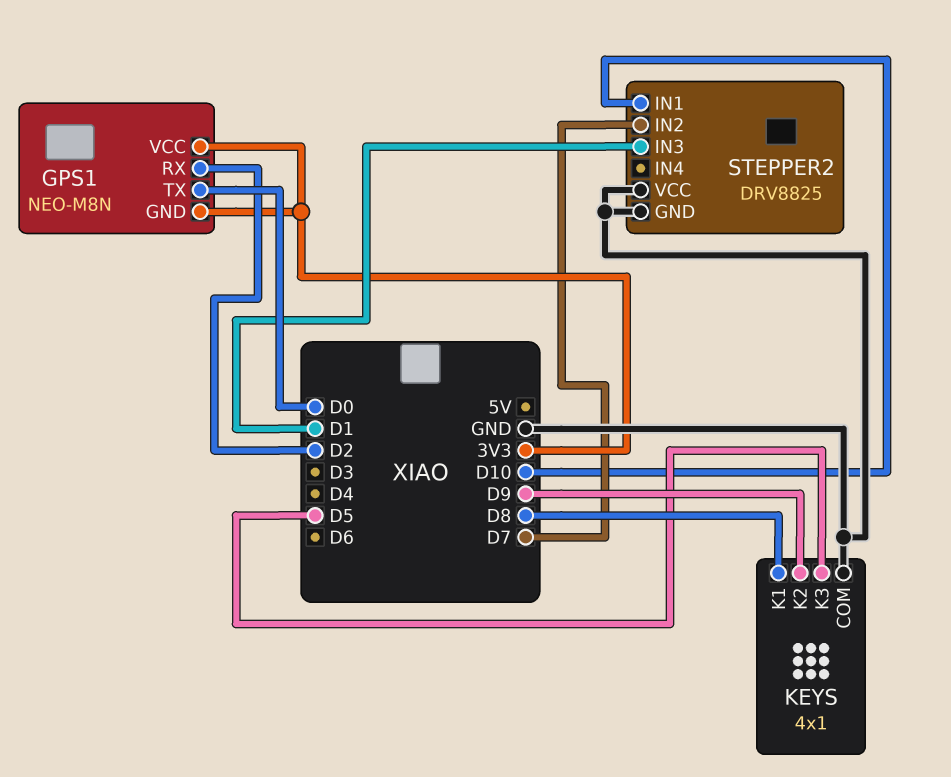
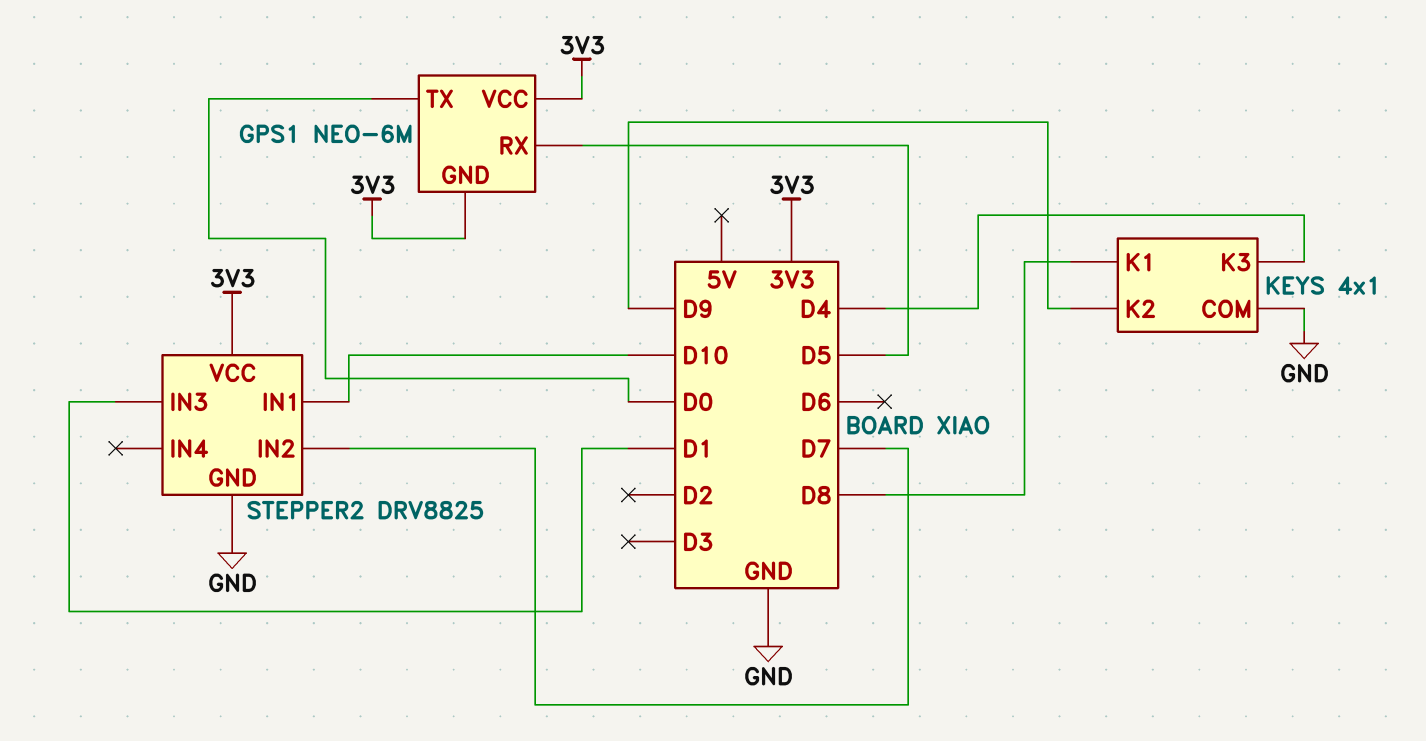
GPS1: NEO-M8N -> NEO-6M
GPS1 pin RX: D2 -> D5
KEYS pin K3: D5 -> D4
STEPPER2 pin VCC: GND -> 3V3

